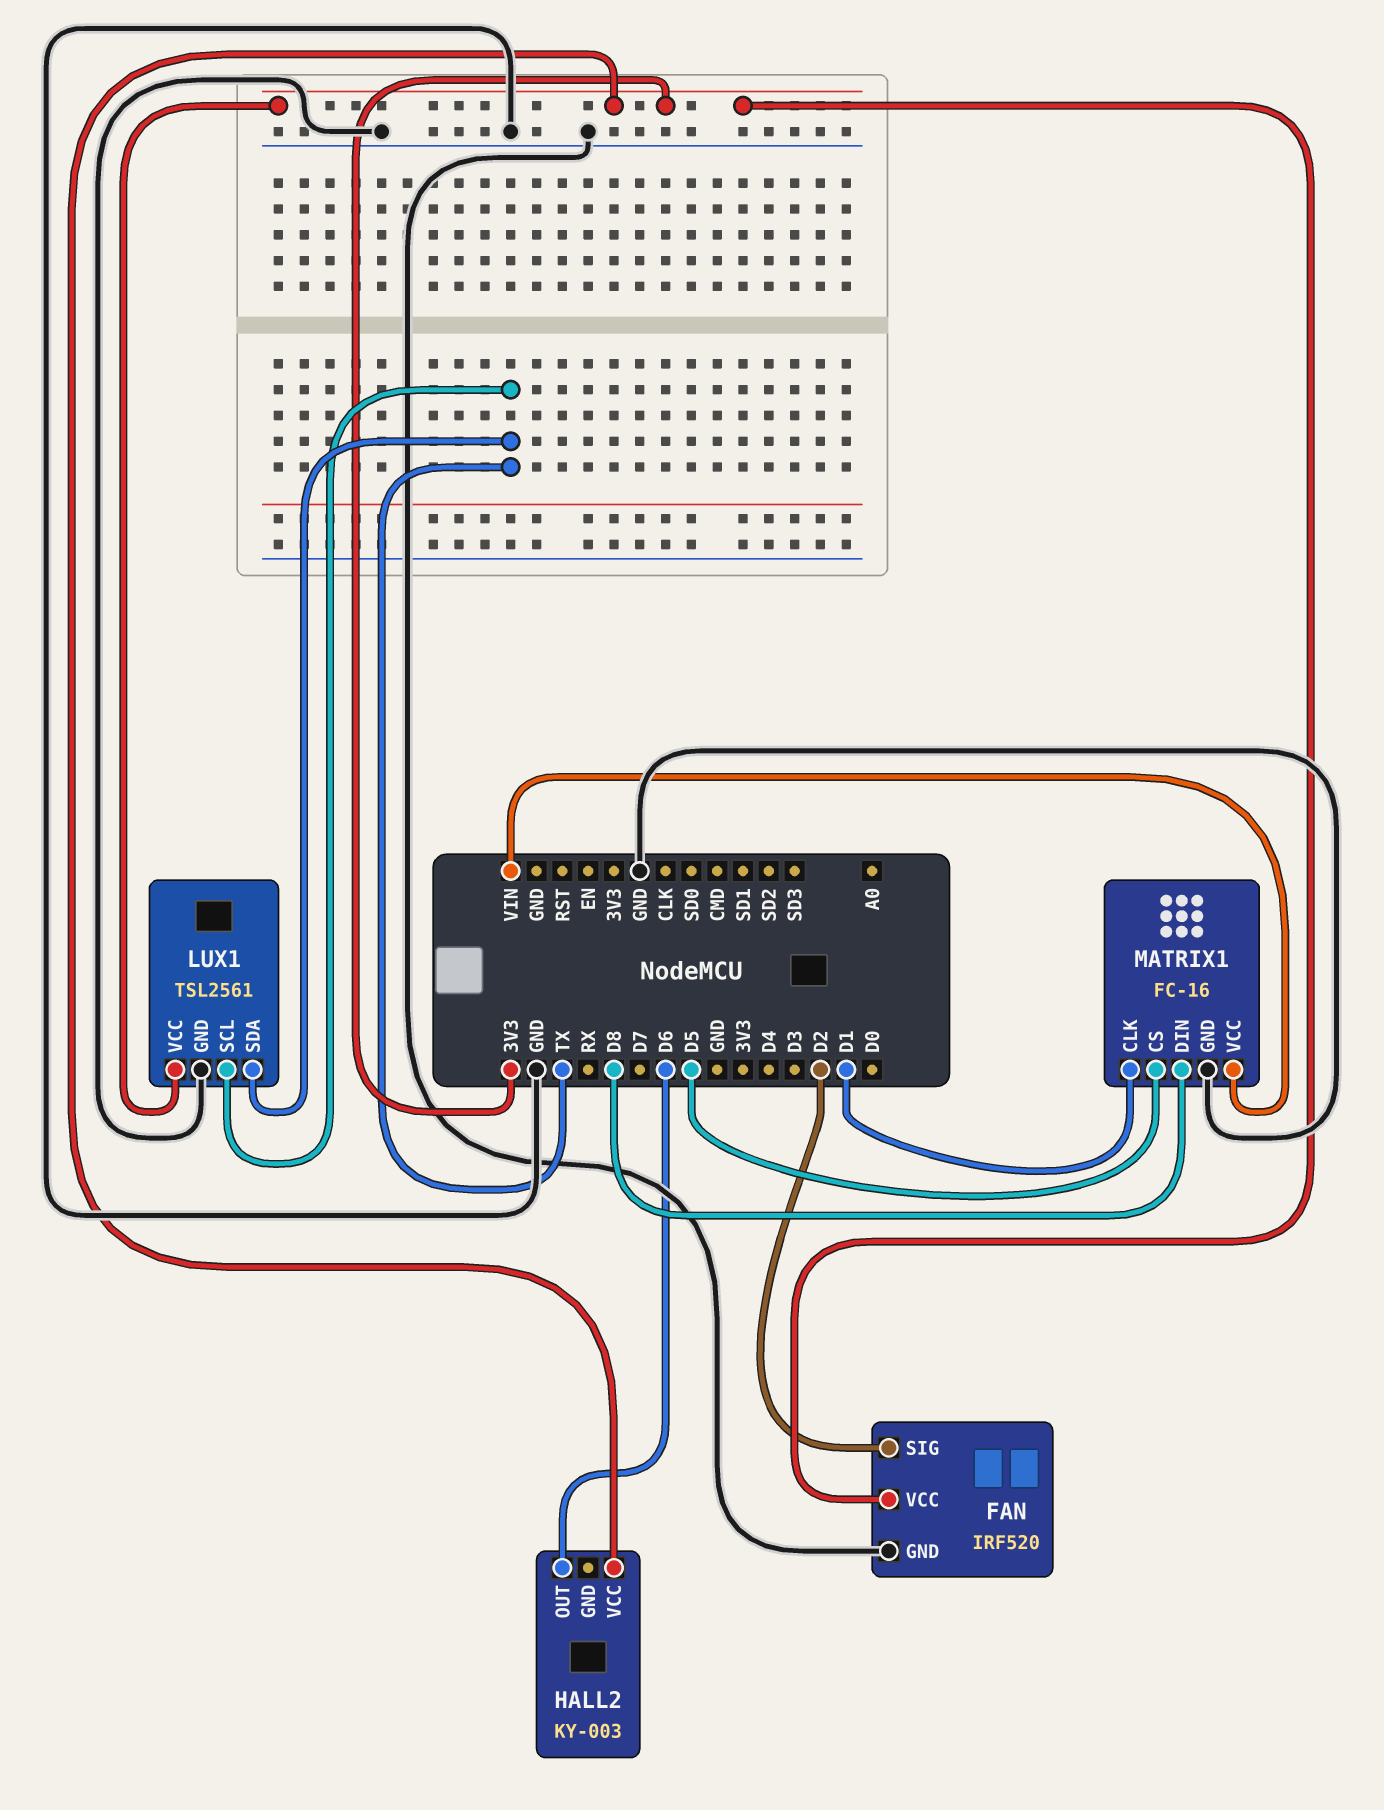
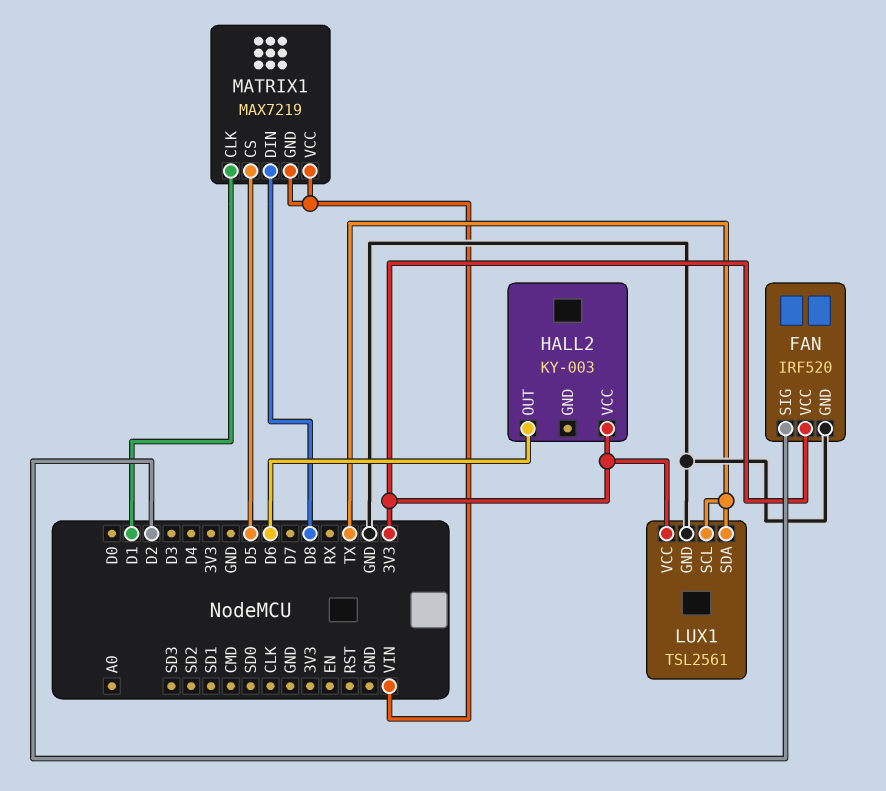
MATRIX1: FC-16 -> MAX7219
MATRIX1 pin GND: GND -> VIN

